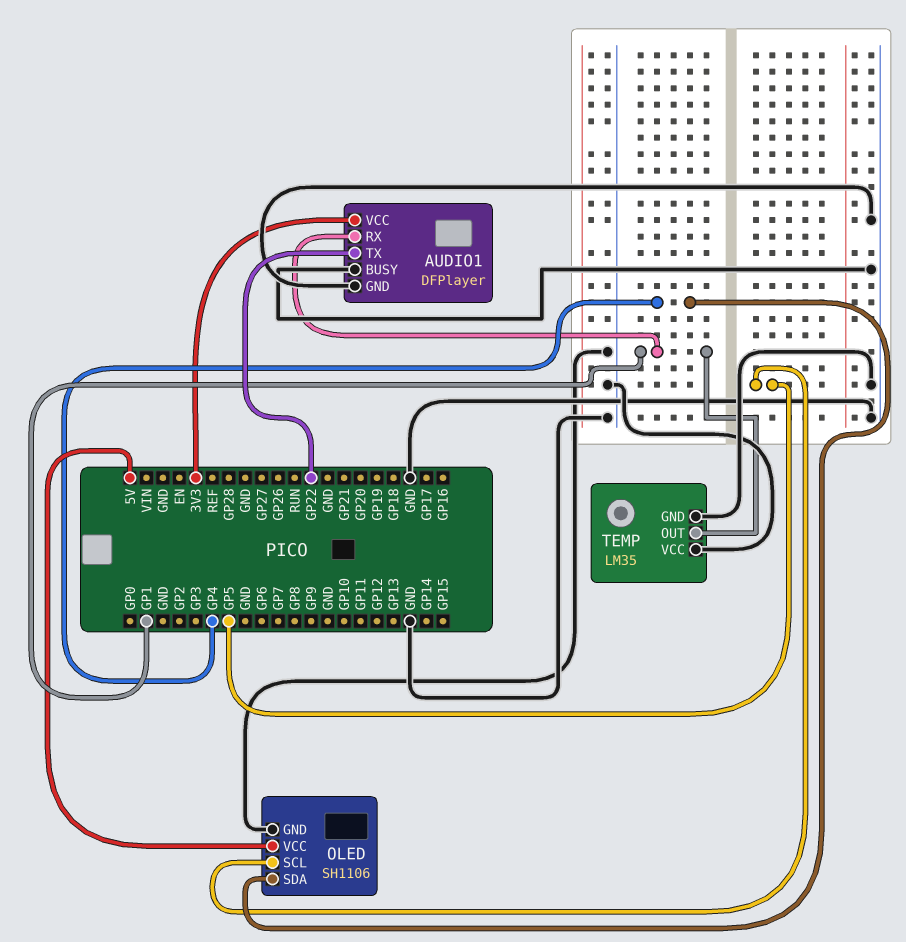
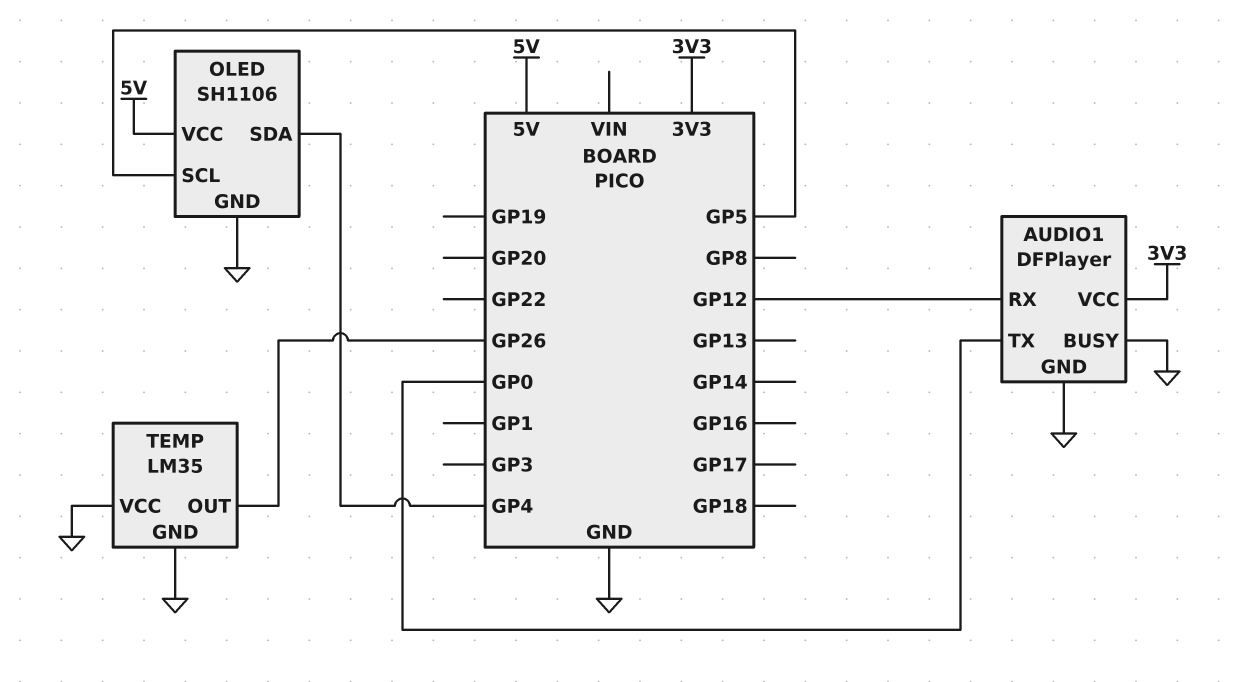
AUDIO1 pin RX: GP1 -> GP12
AUDIO1 pin TX: GP22 -> GP0
TEMP pin OUT: GP1 -> GP26

